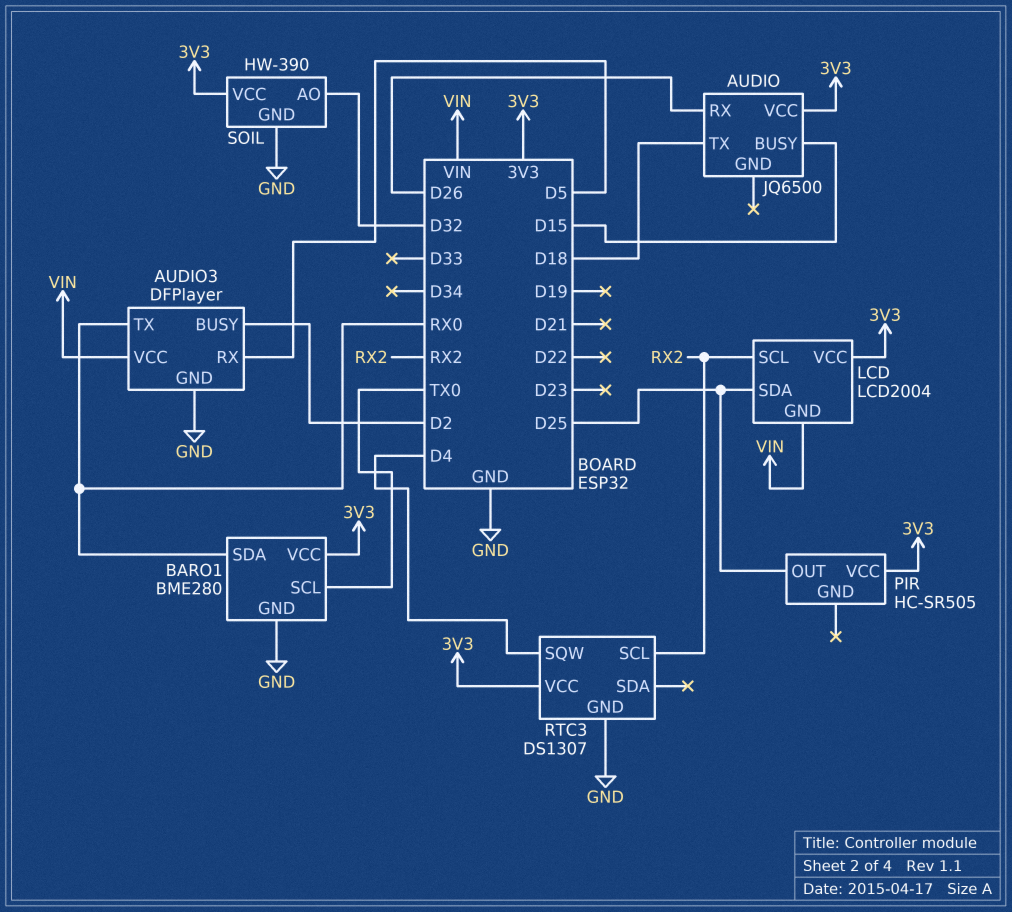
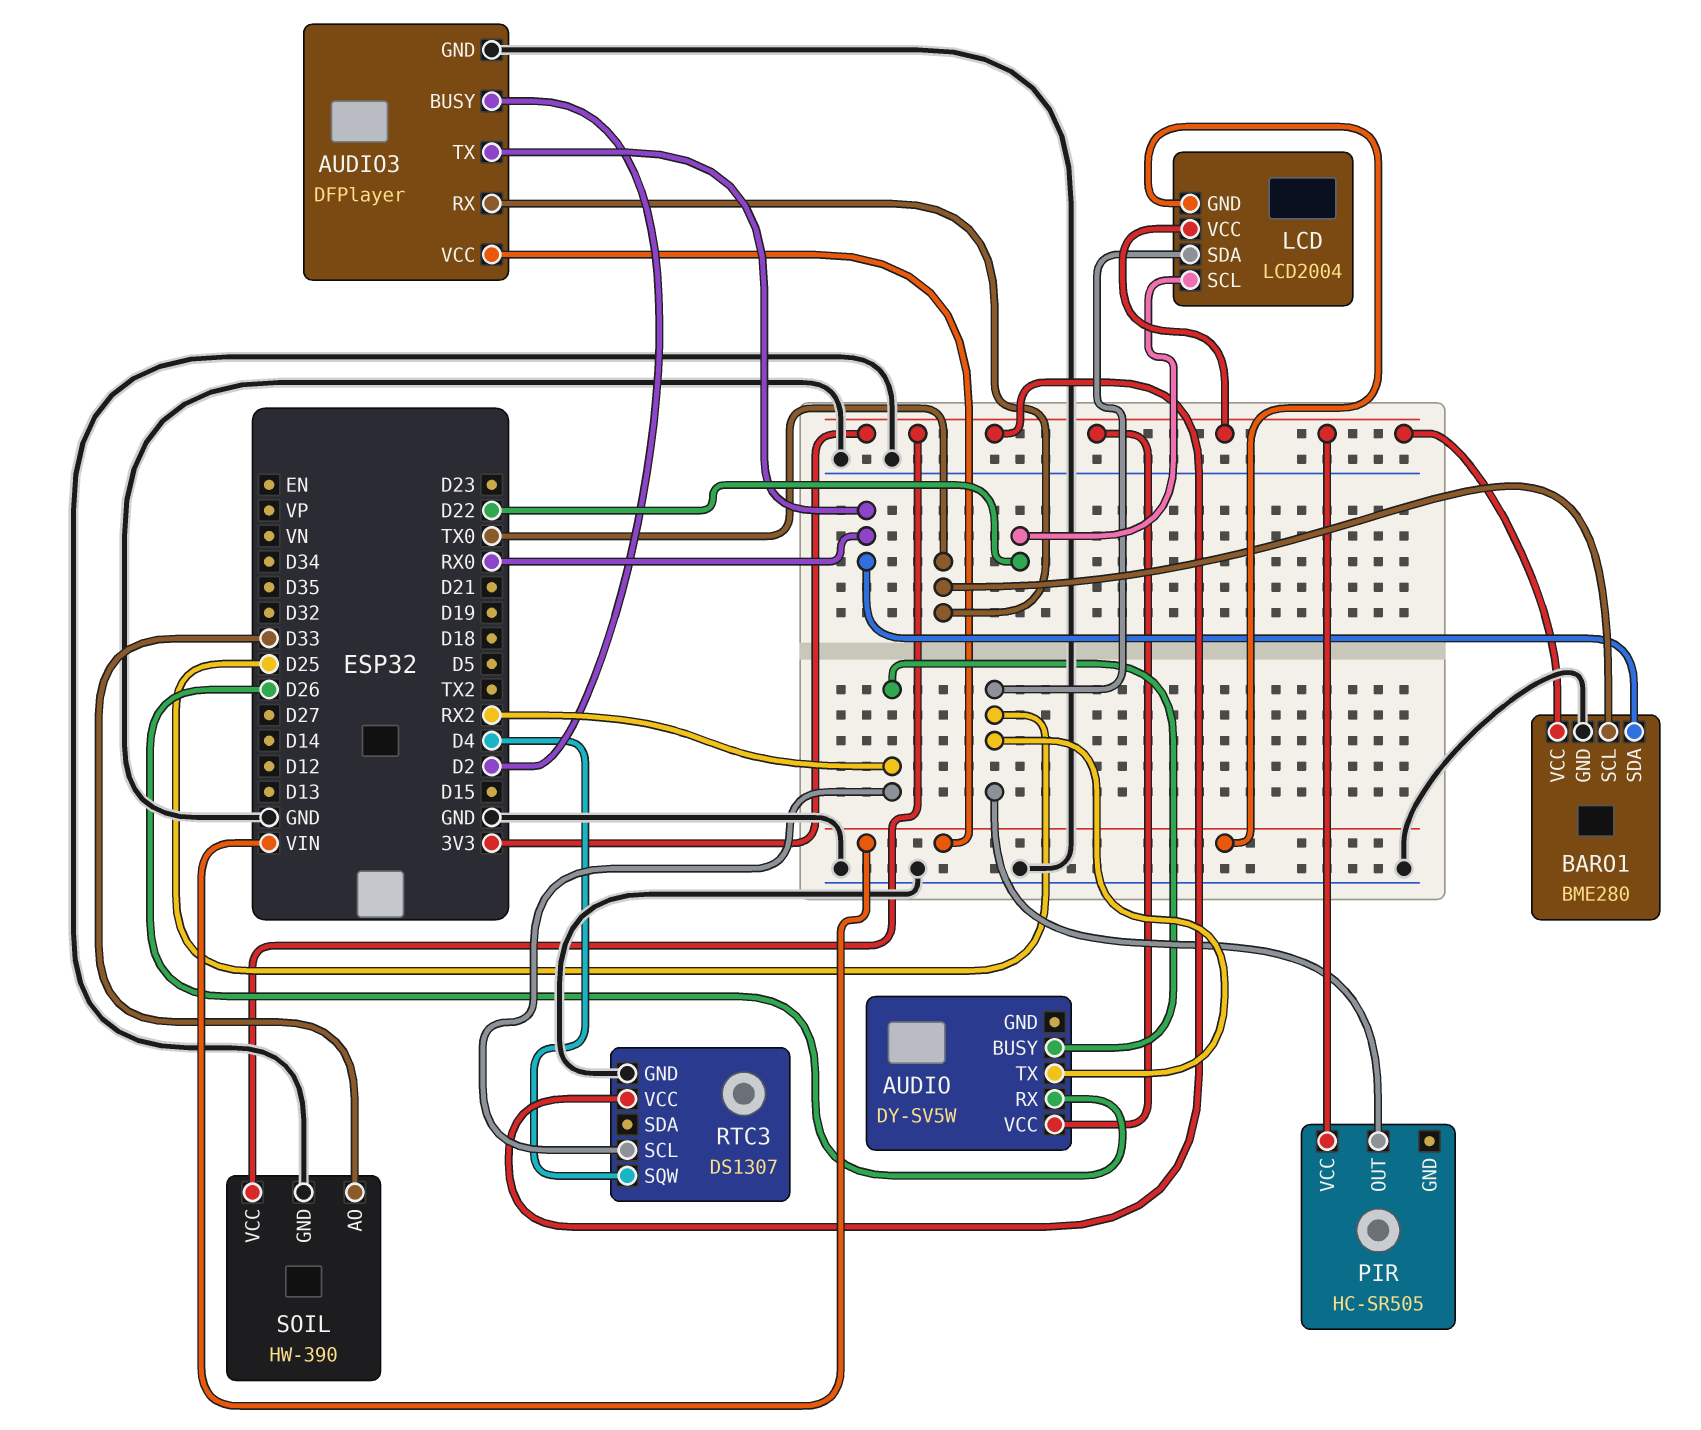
AUDIO: JQ6500 -> DY-SV5W
AUDIO pin BUSY: D15 -> RX2
AUDIO pin TX: D18 -> D25
AUDIO3 pin RX: D5 -> TX0
LCD pin SCL: RX2 -> D22
SOIL pin AO: D32 -> D33

